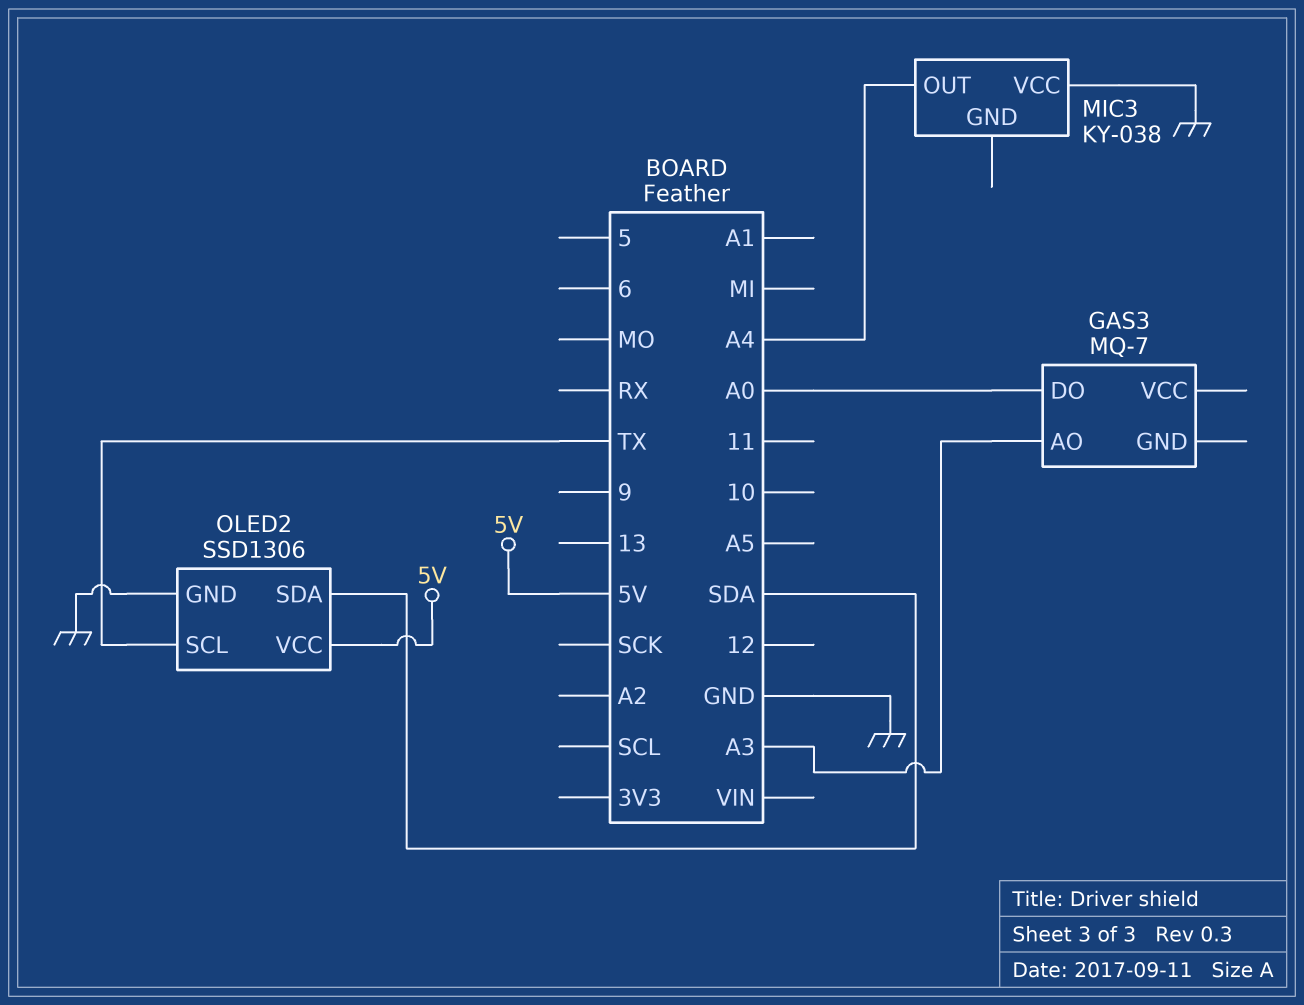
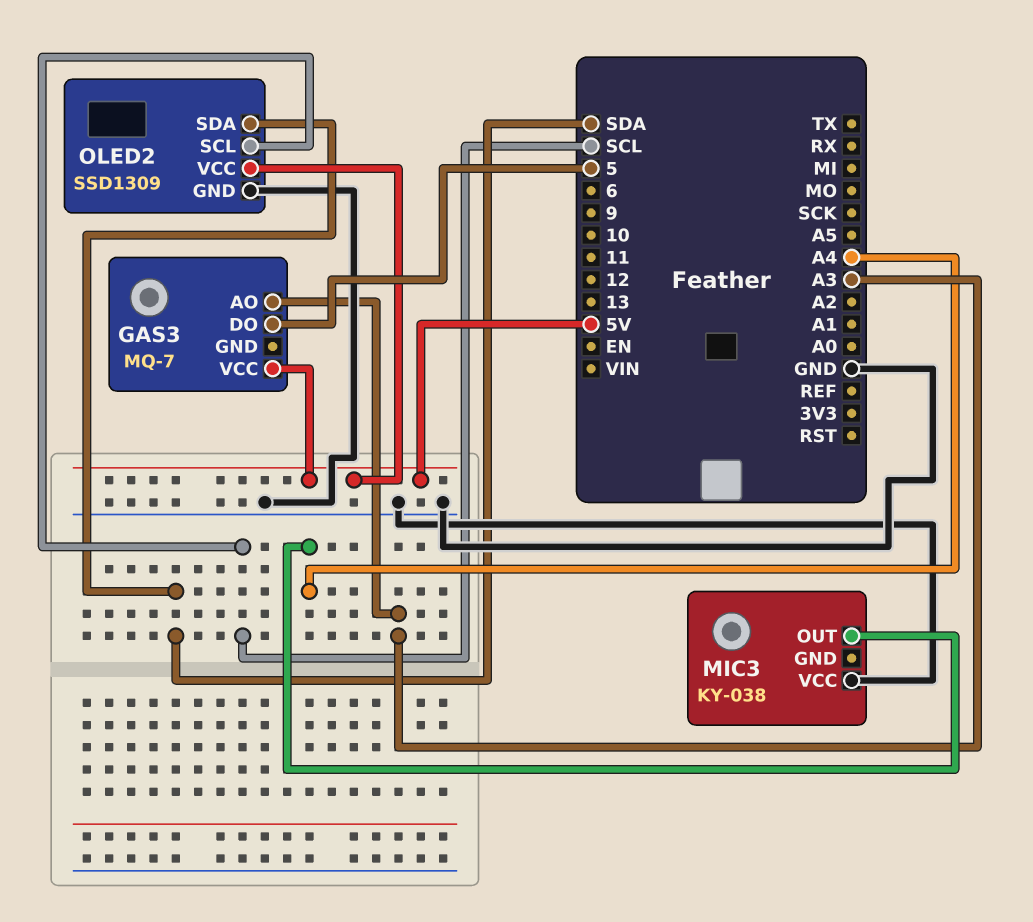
GAS3 pin DO: A0 -> 5
GAS3 pin VCC: none -> 5V
OLED2: SSD1306 -> SSD1309
OLED2 pin SCL: TX -> SCL

